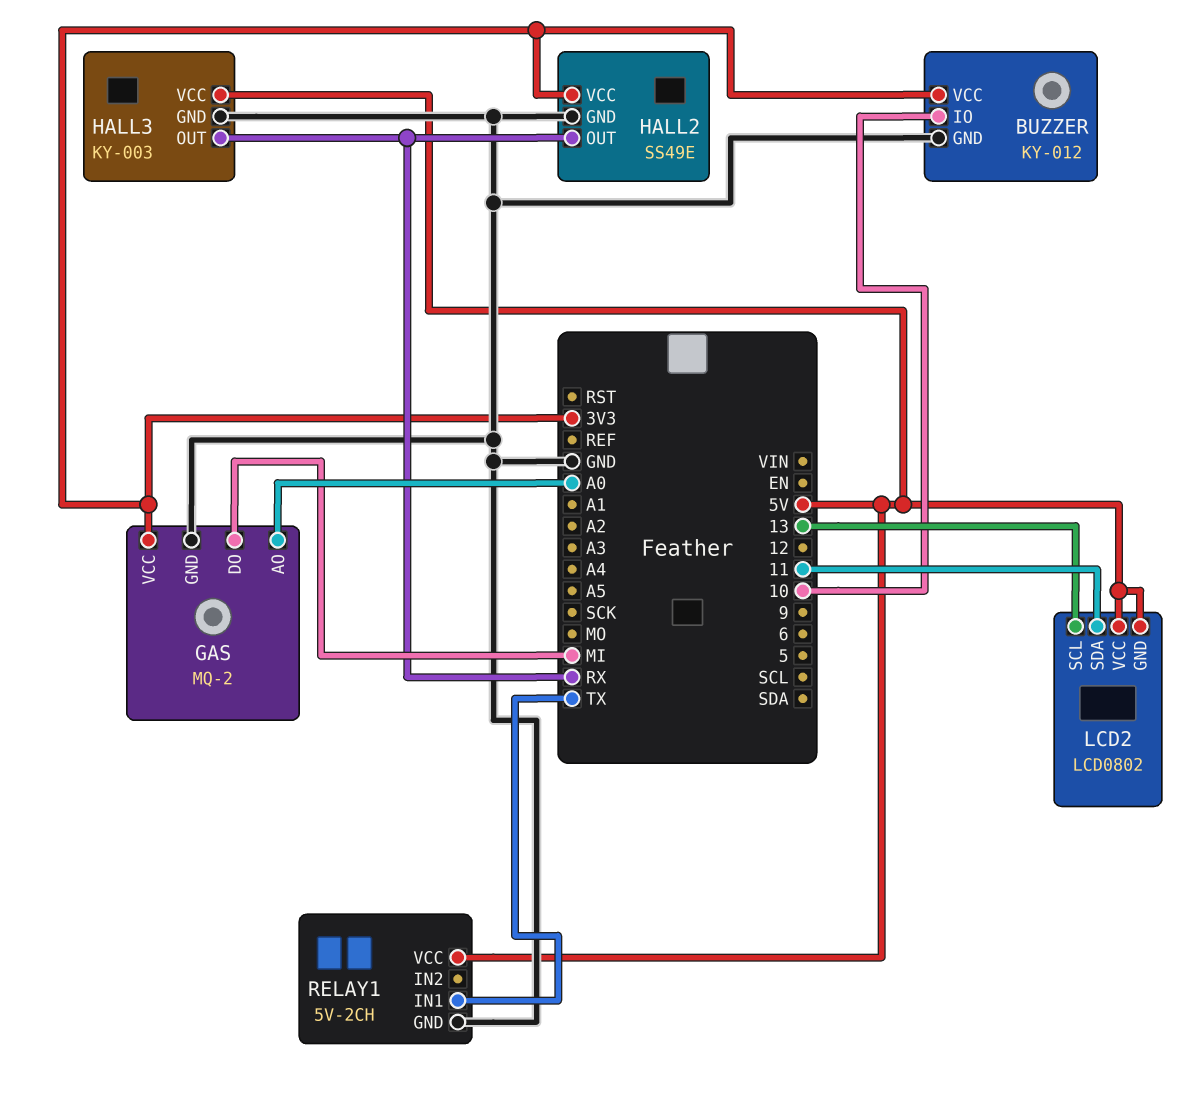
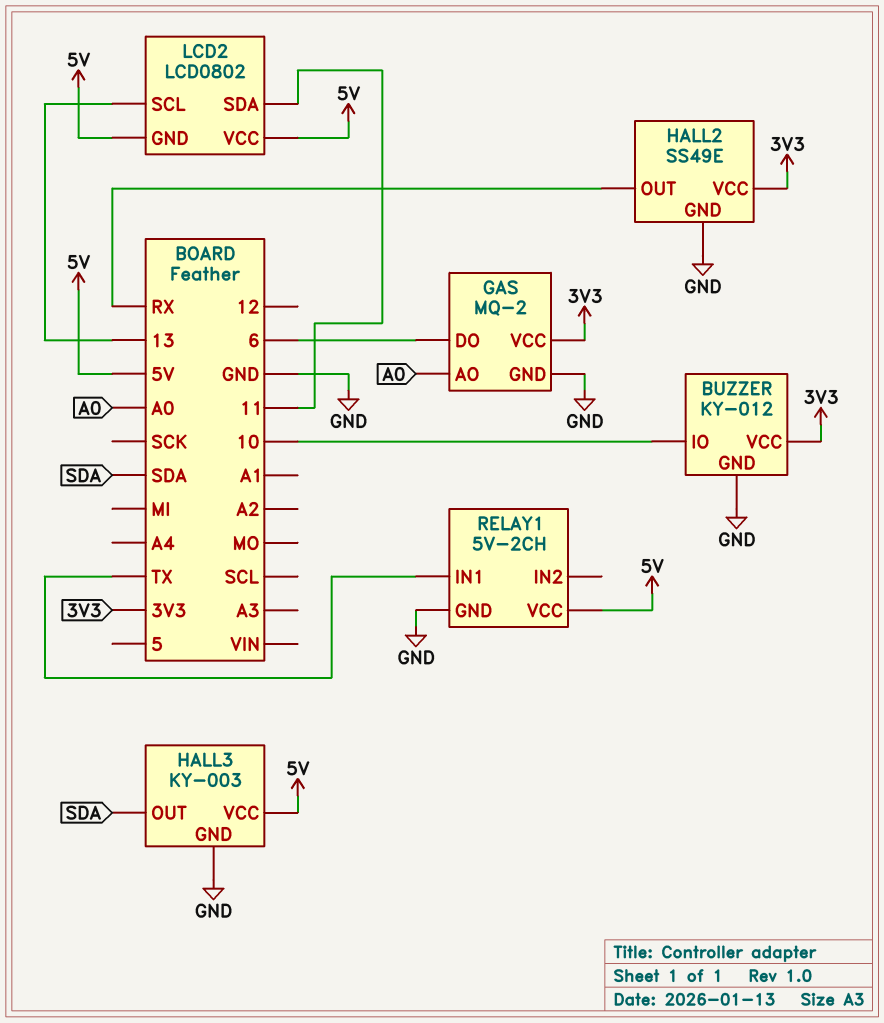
GAS pin DO: MI -> 6
HALL3 pin OUT: RX -> SDA

